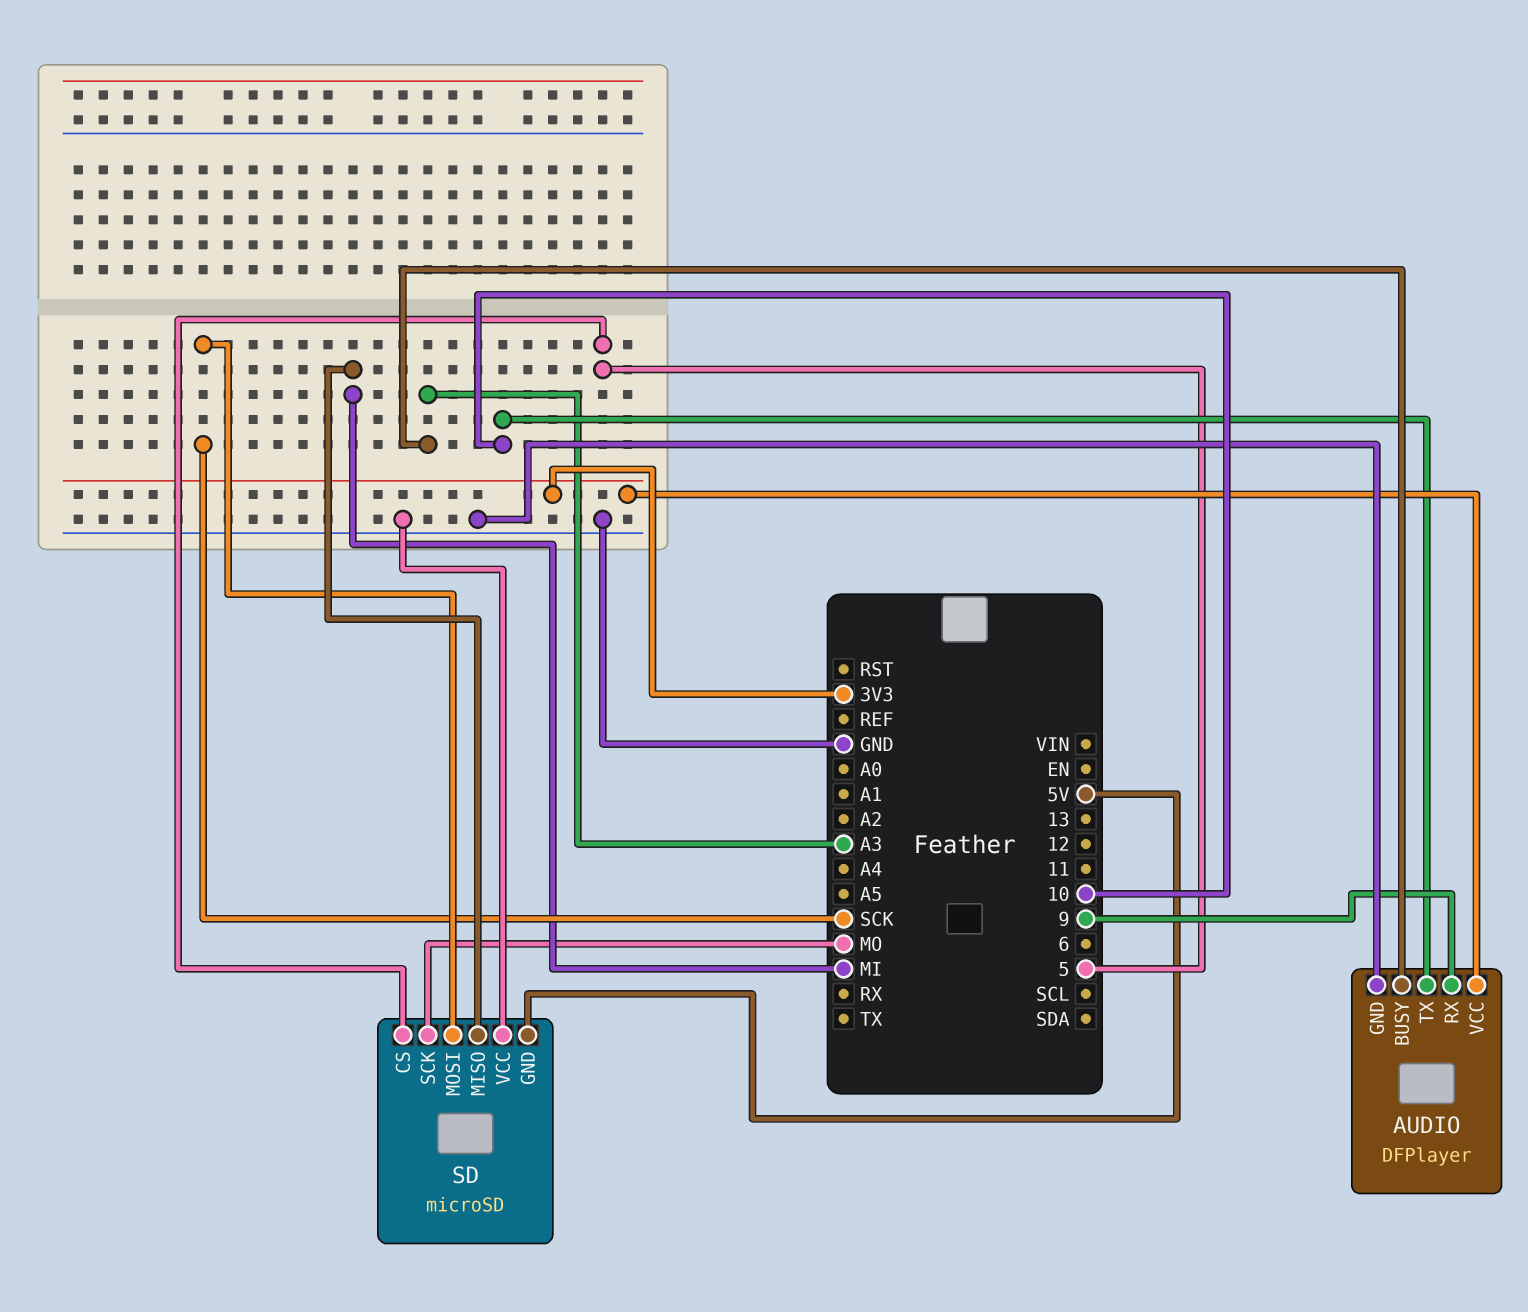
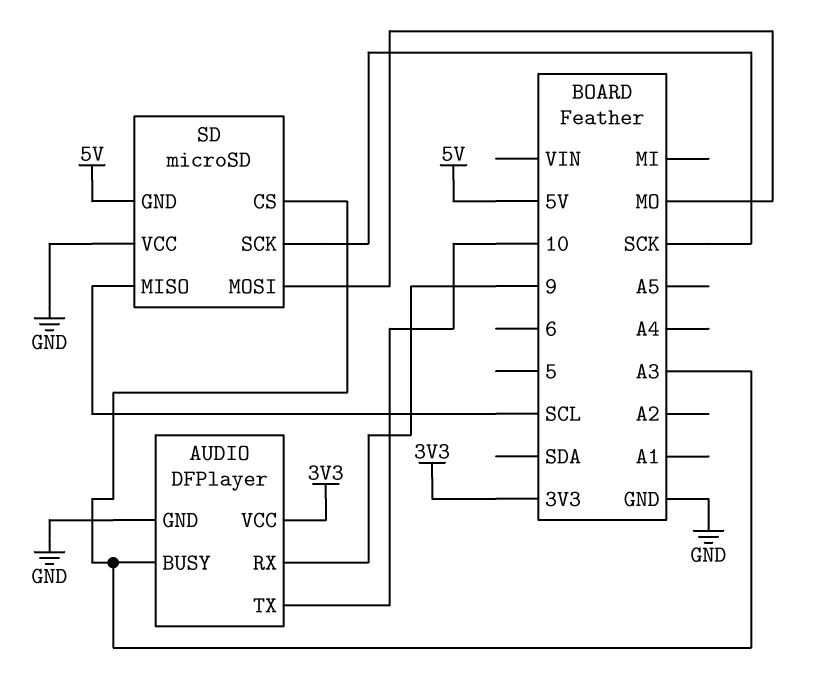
SD pin CS: 5 -> A3
SD pin MISO: MI -> SCL
SD pin MOSI: SCK -> MO
SD pin SCK: MO -> SCK

